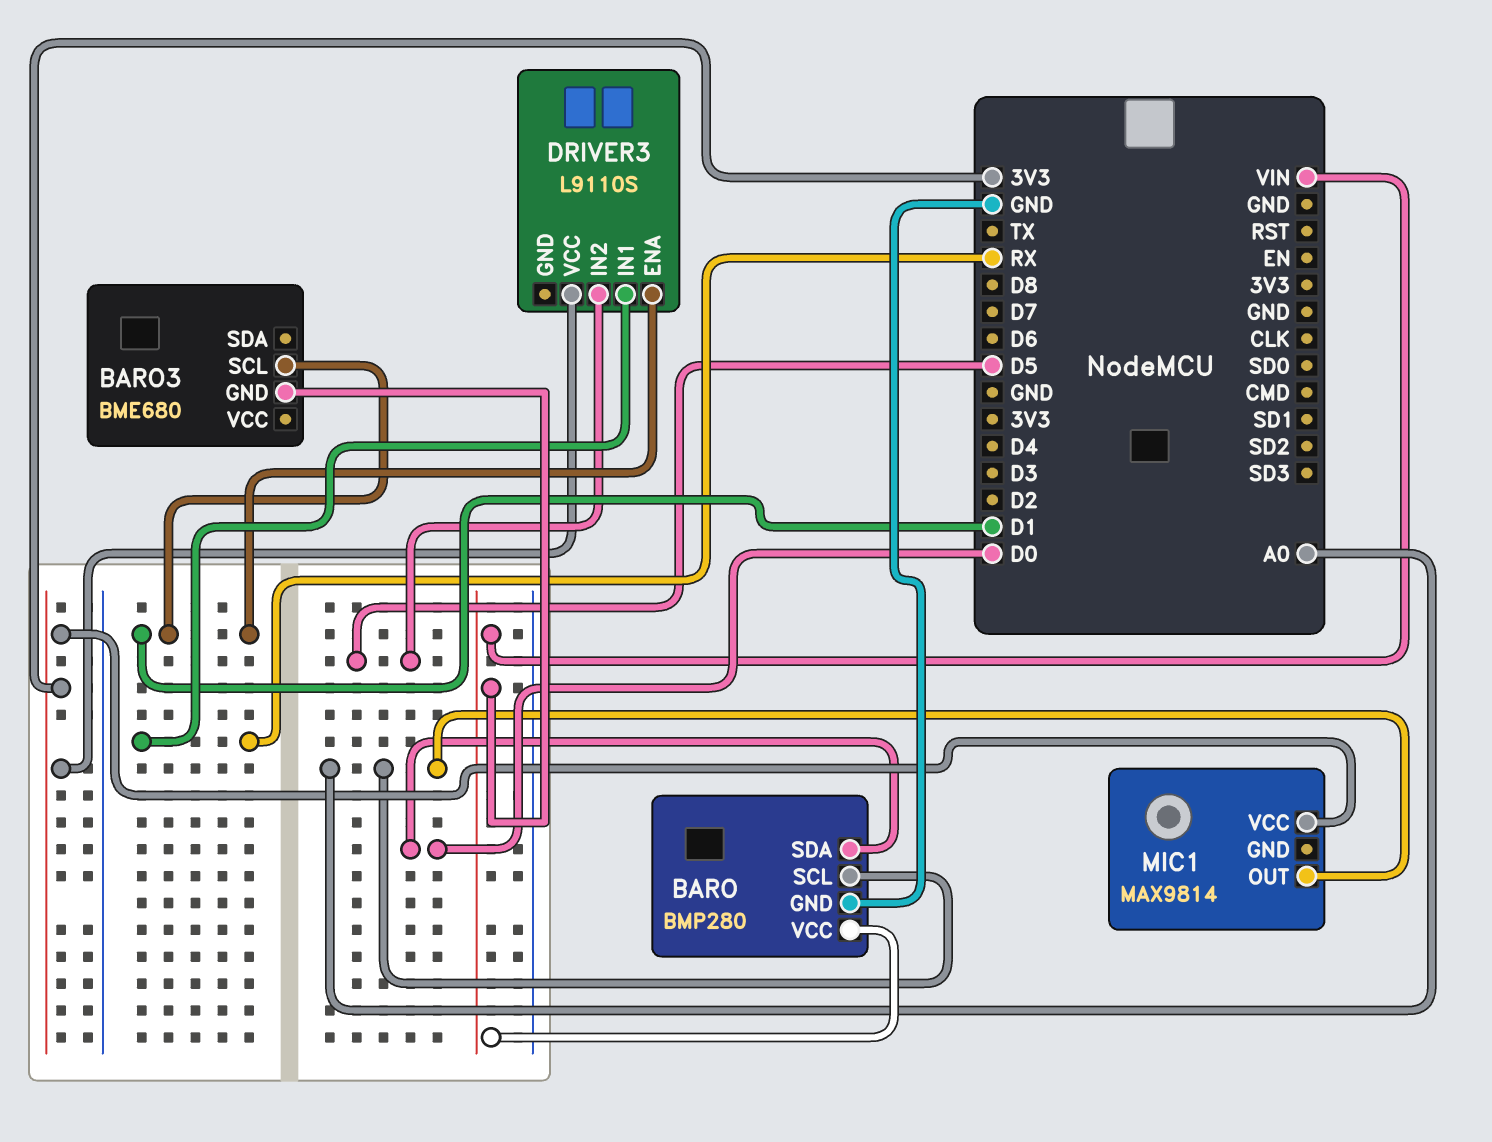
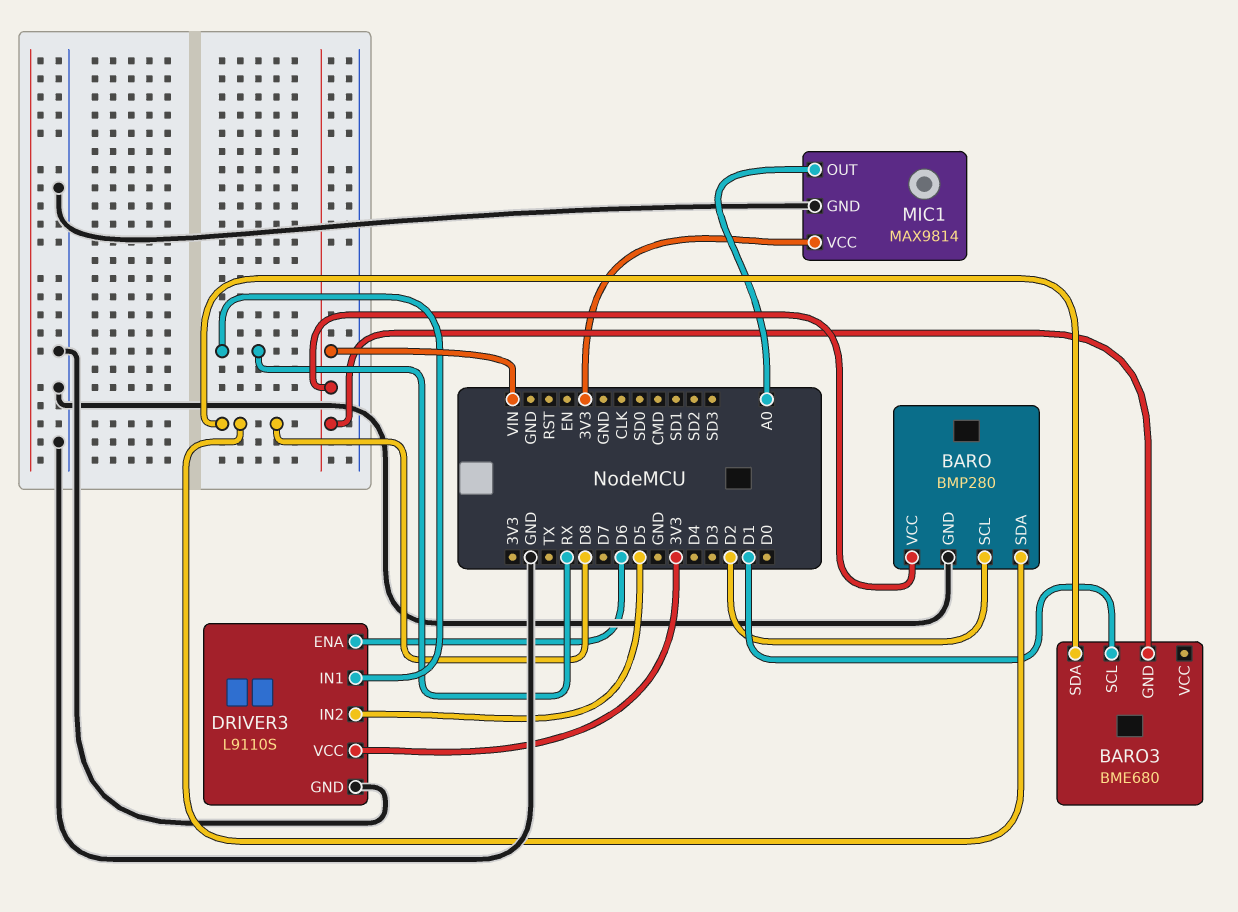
BARO pin SCL: A0 -> D2
BARO pin SDA: D0 -> D8
BARO3 pin SDA: none -> D8
DRIVER3 pin ENA: D1 -> D6
DRIVER3 pin GND: none -> GND
MIC1 pin GND: none -> GND

